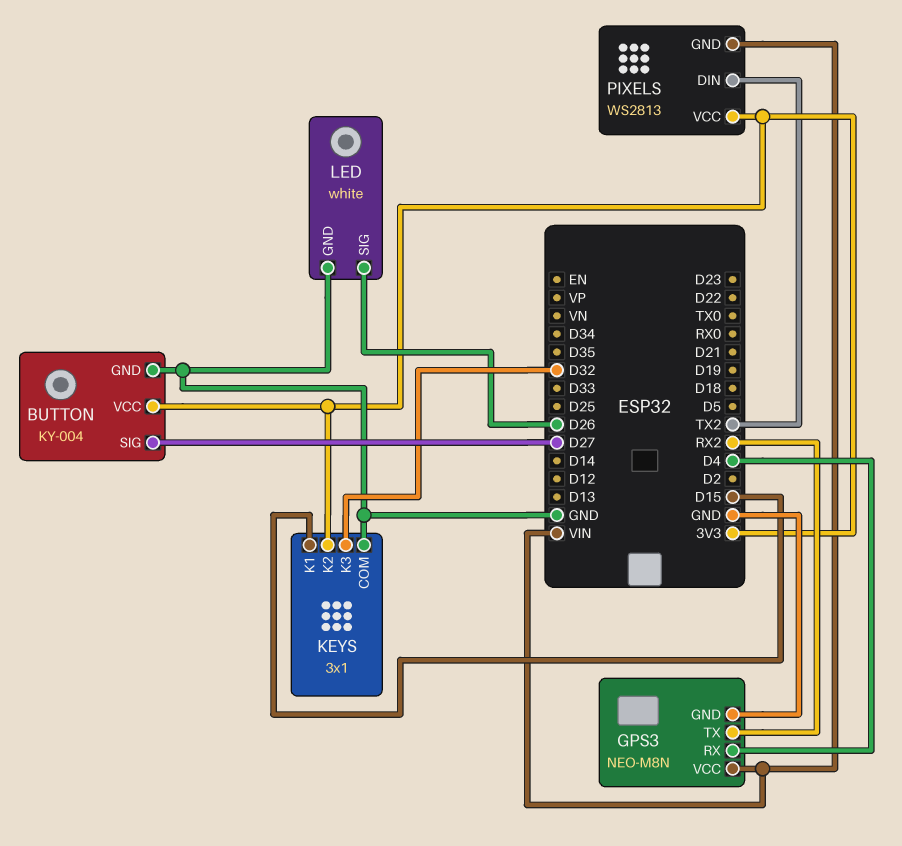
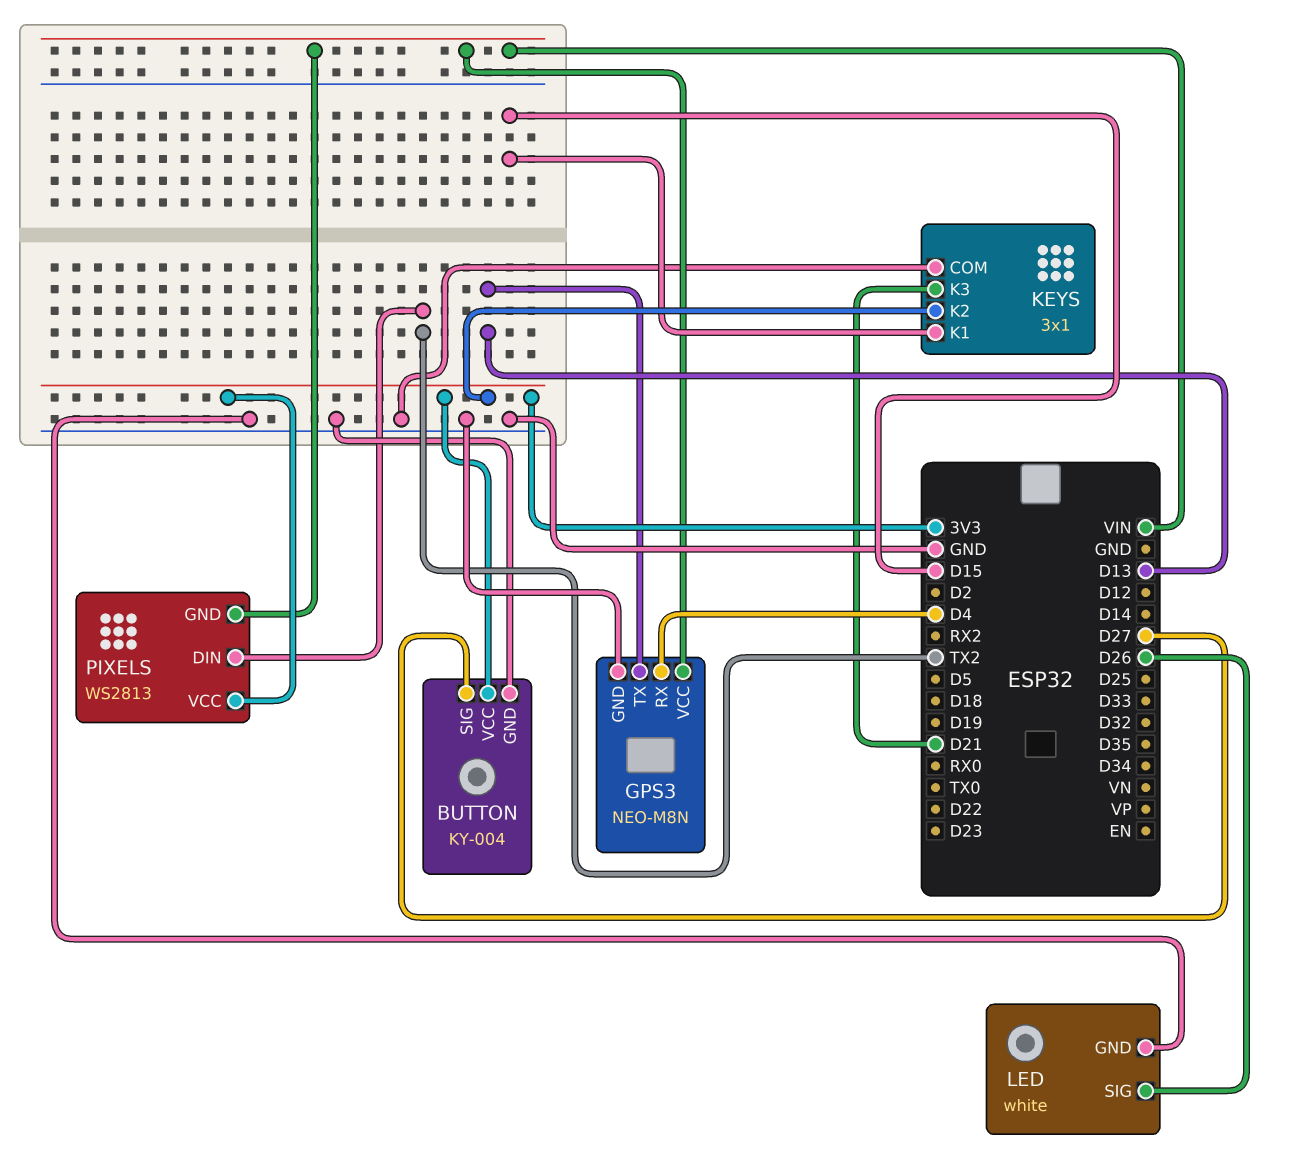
GPS3 pin TX: RX2 -> D13
KEYS pin K3: D32 -> D21

